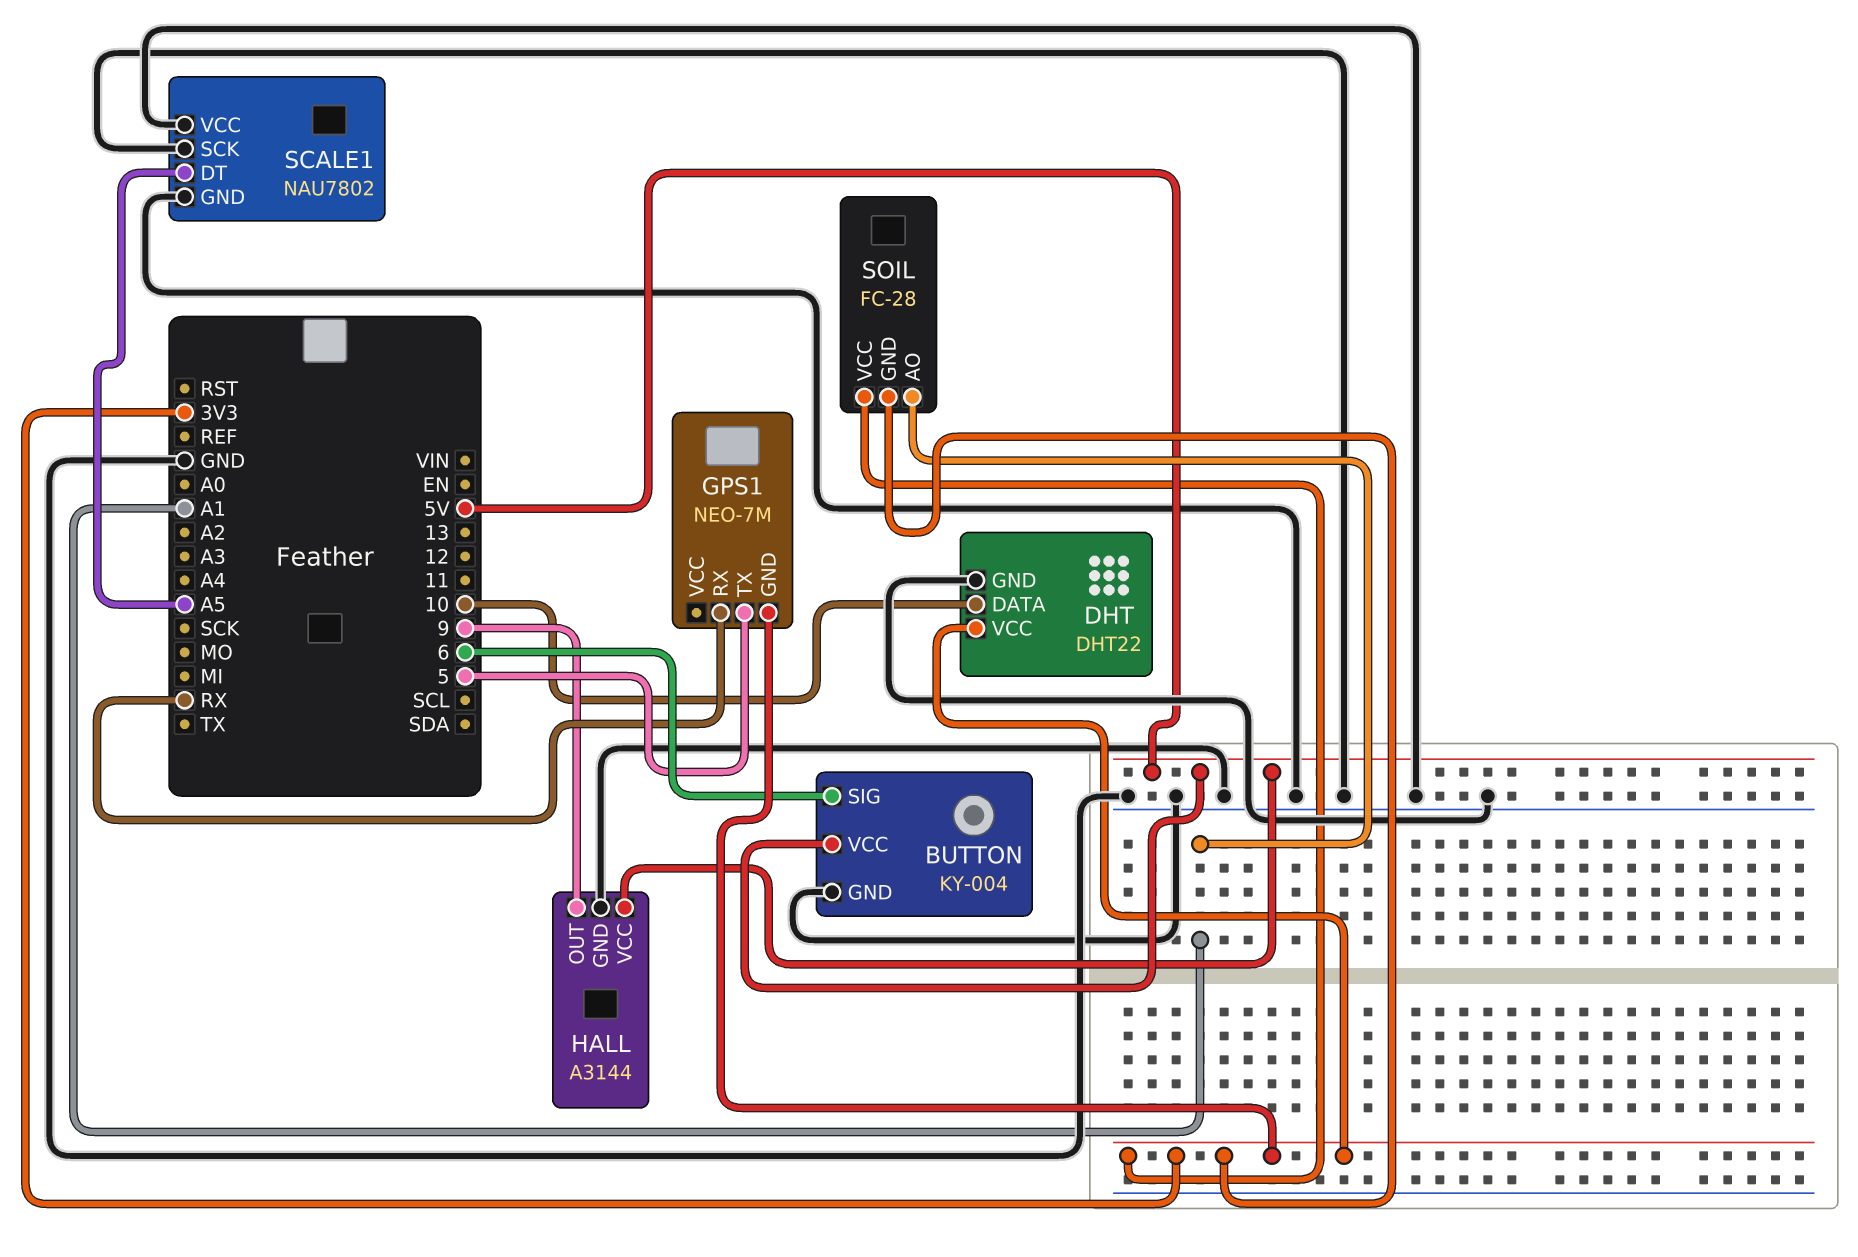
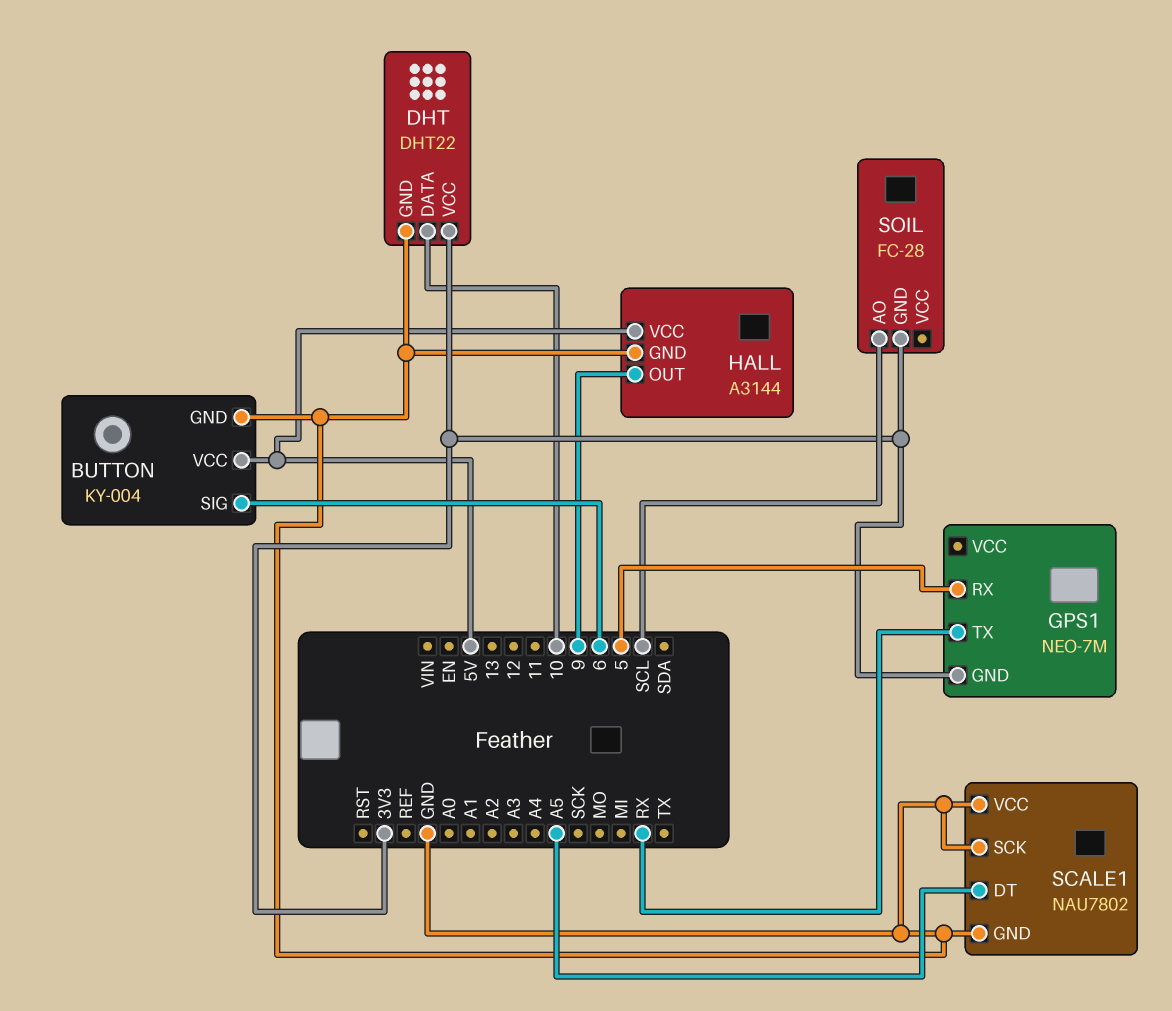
GPS1 pin RX: RX -> 5
GPS1 pin TX: 5 -> RX
SOIL pin AO: A1 -> SCL
SOIL pin VCC: 3V3 -> none

